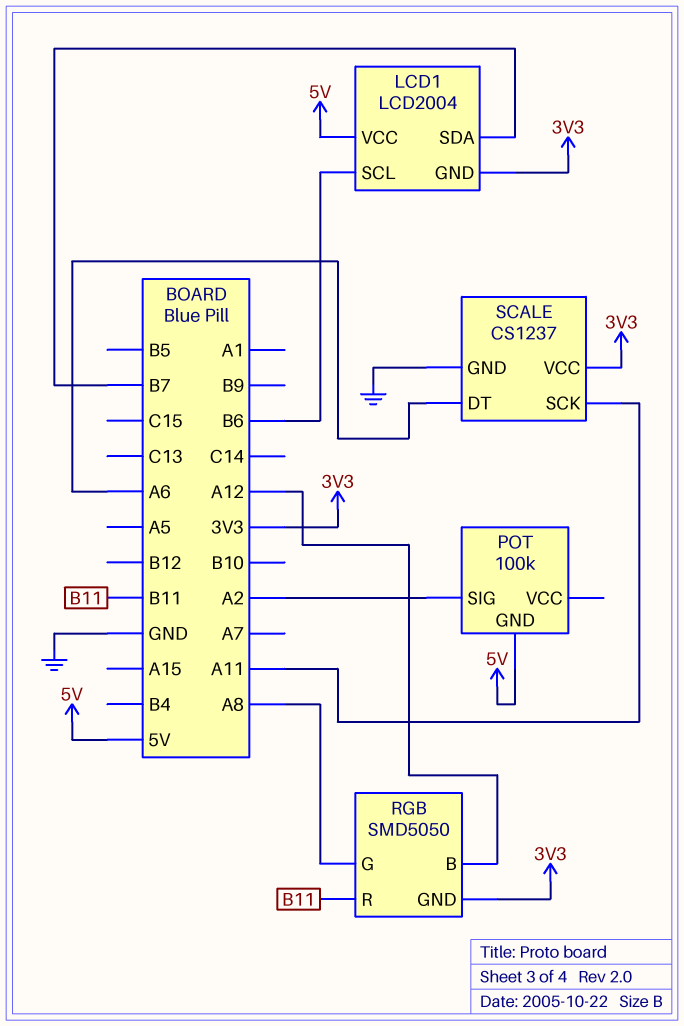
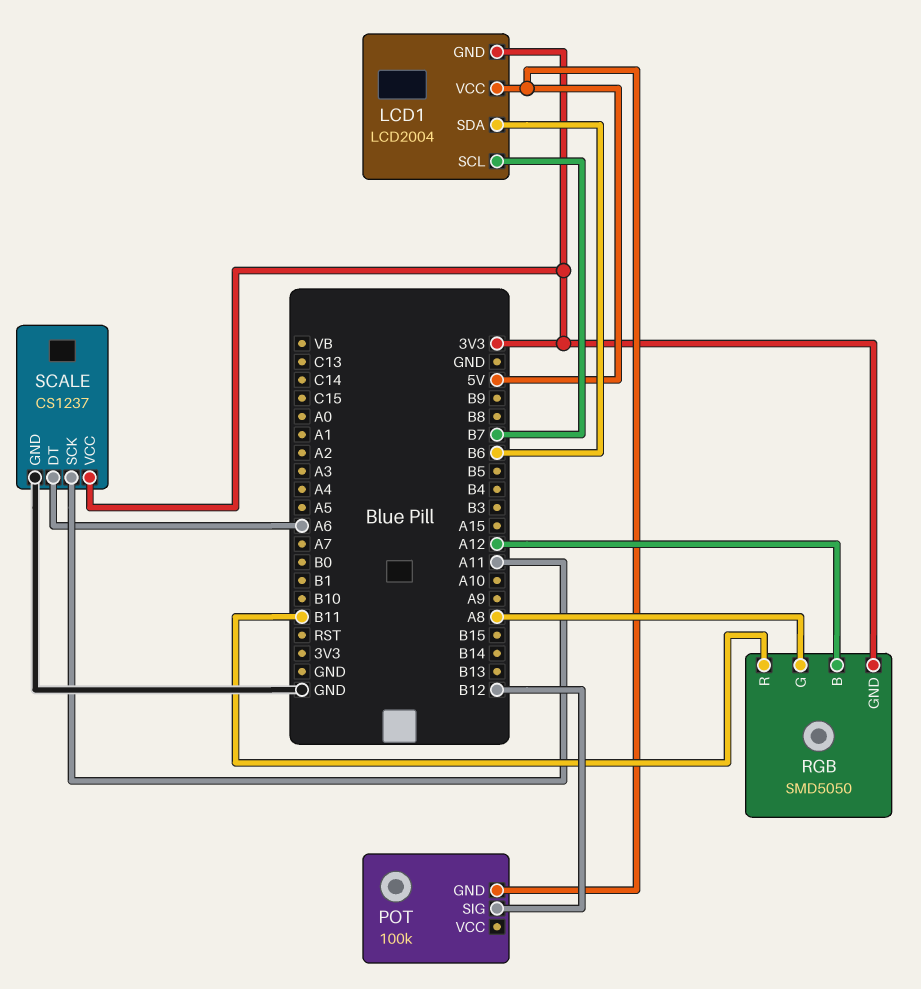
LCD1 pin SCL: B6 -> B7
LCD1 pin SDA: B7 -> B6
POT pin SIG: A2 -> B12

